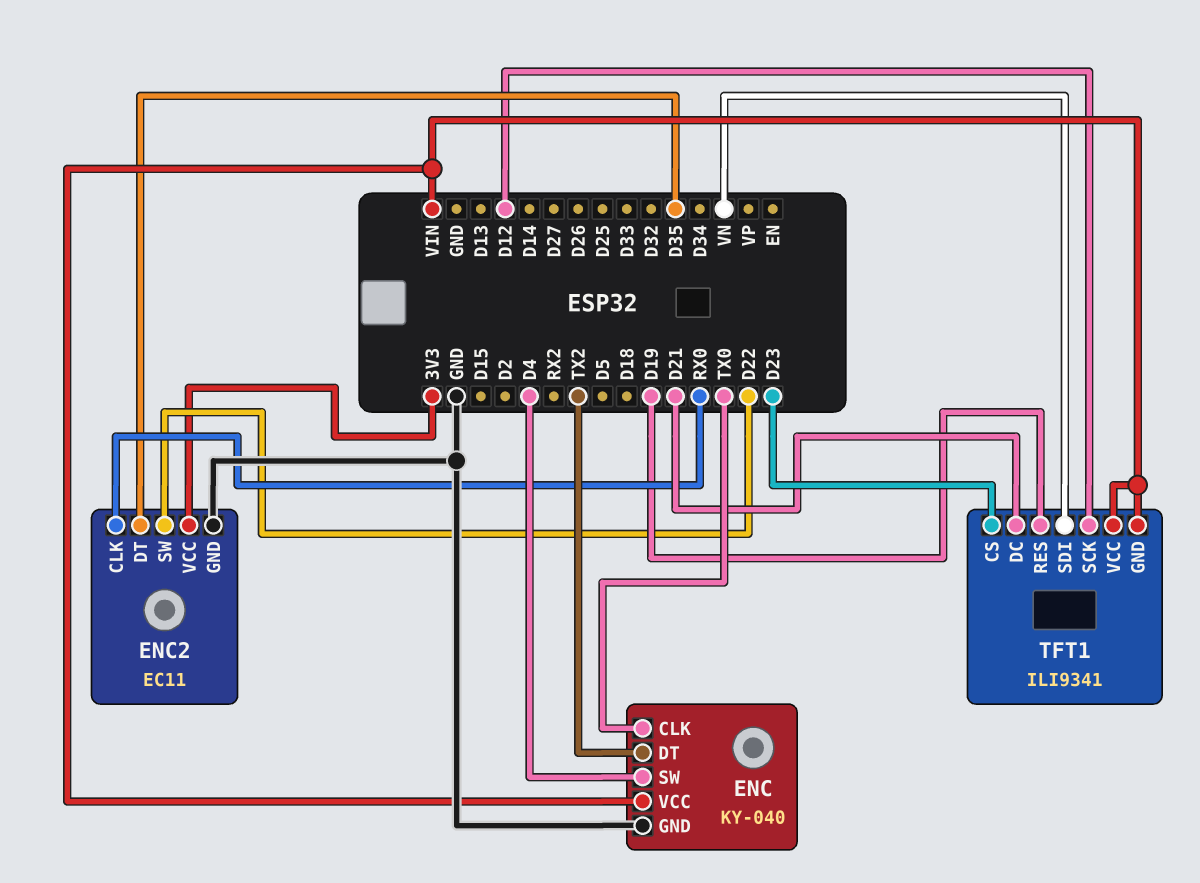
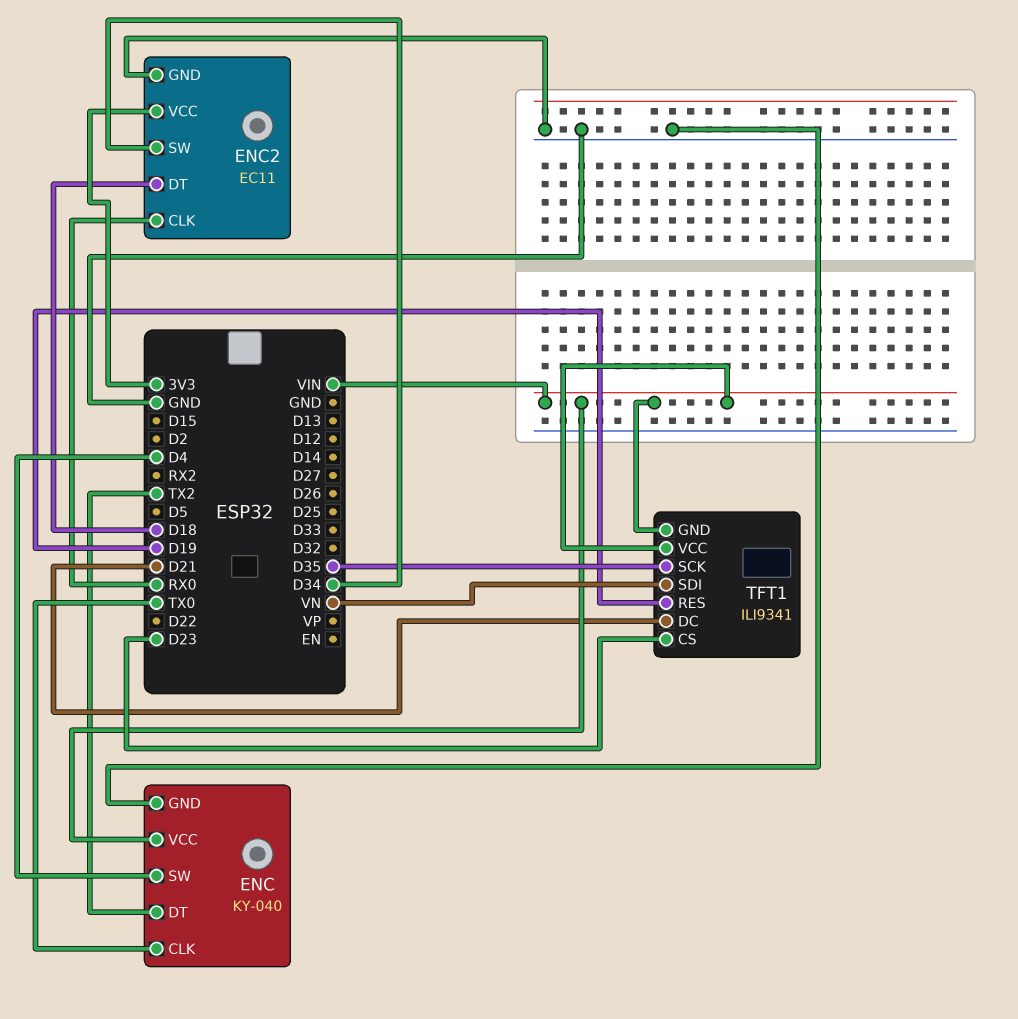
ENC2 pin DT: D35 -> D18
ENC2 pin SW: D22 -> D34
TFT1 pin SCK: D12 -> D35

